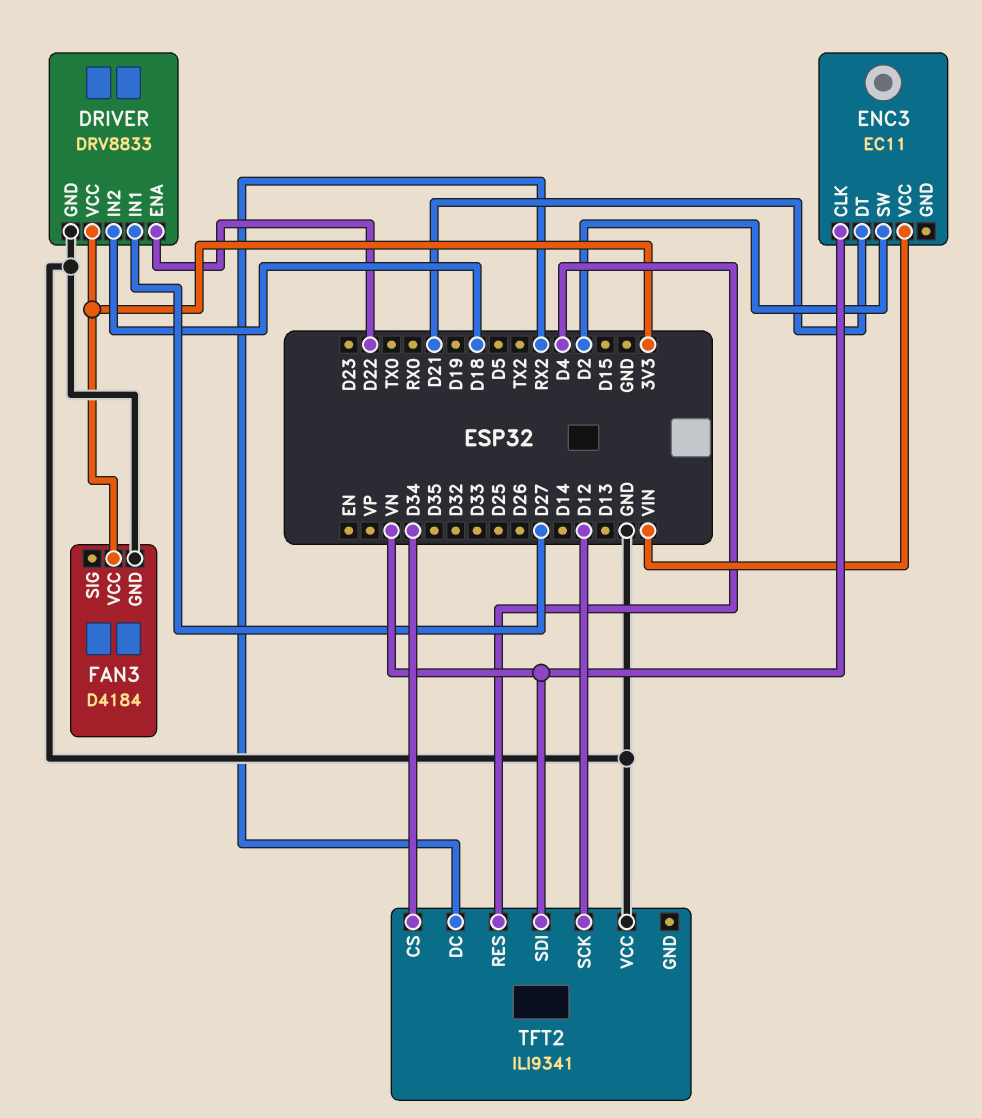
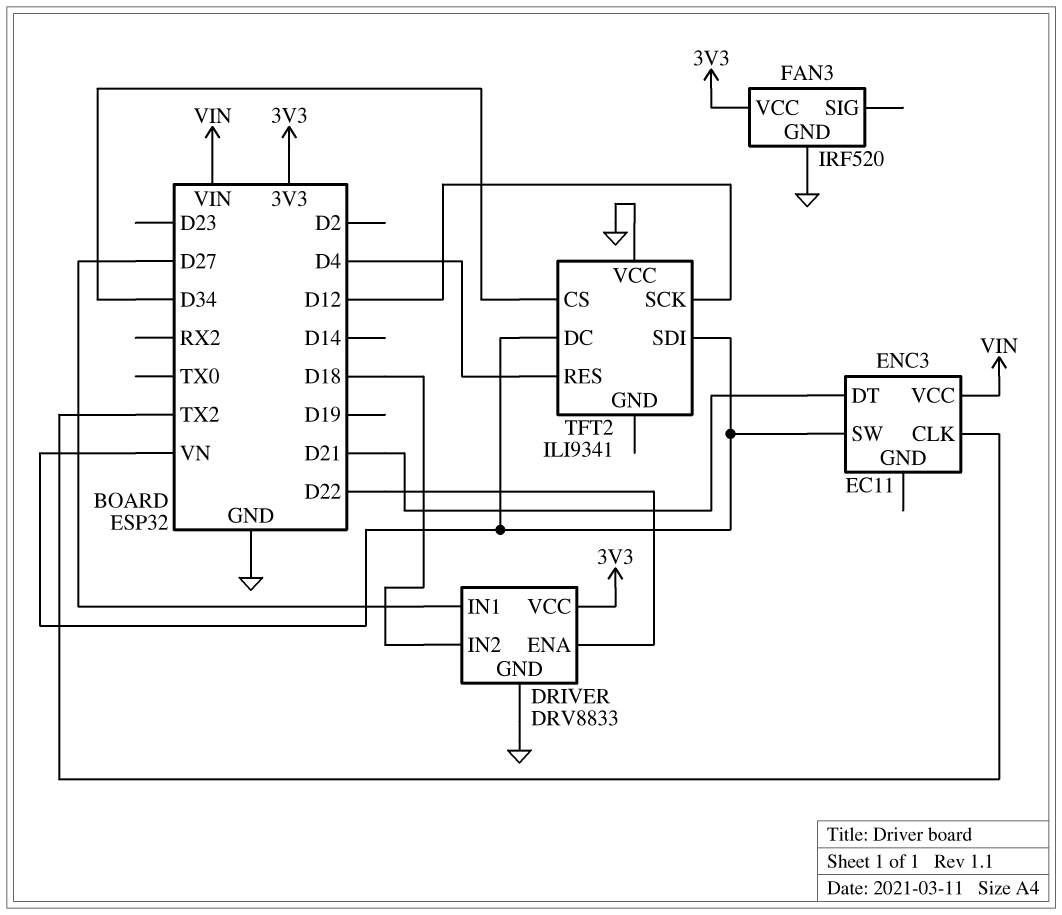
ENC3 pin CLK: VN -> TX2
ENC3 pin SW: D2 -> VN
FAN3: D4184 -> IRF520
TFT2 pin DC: RX2 -> VN

